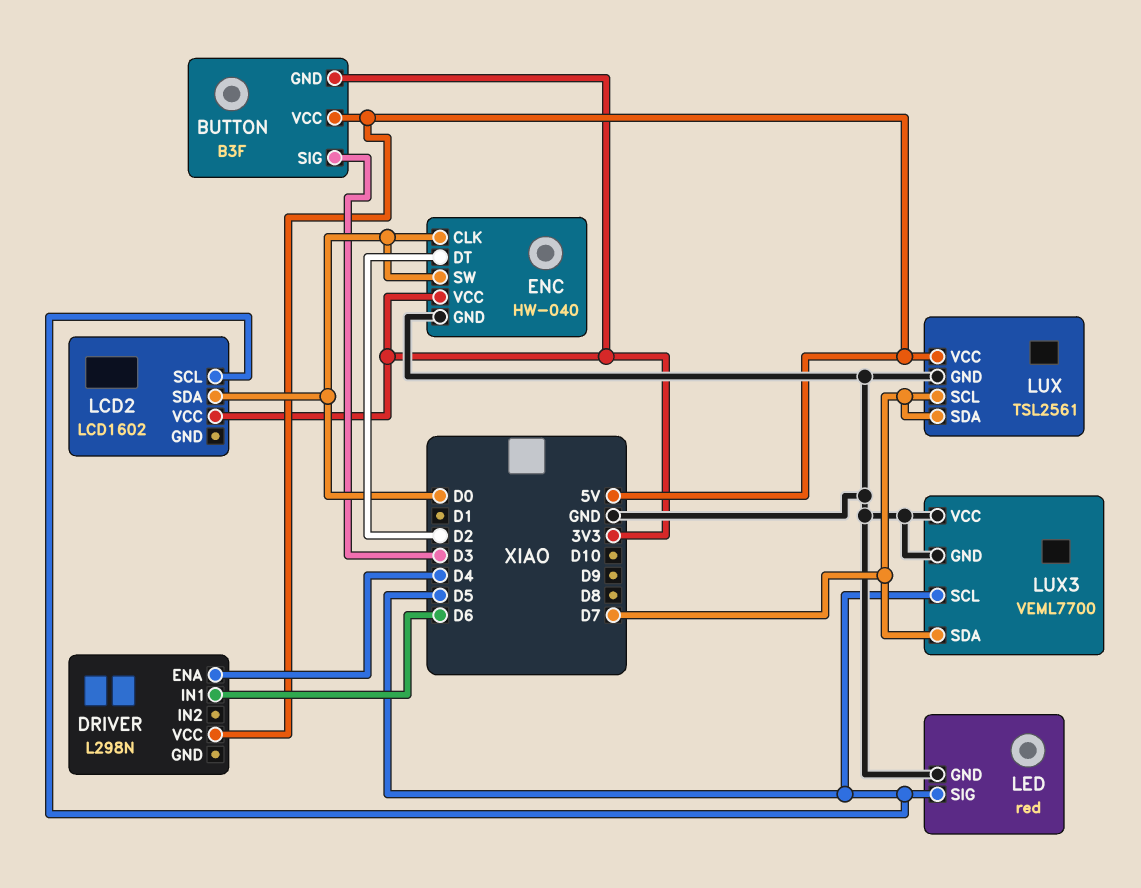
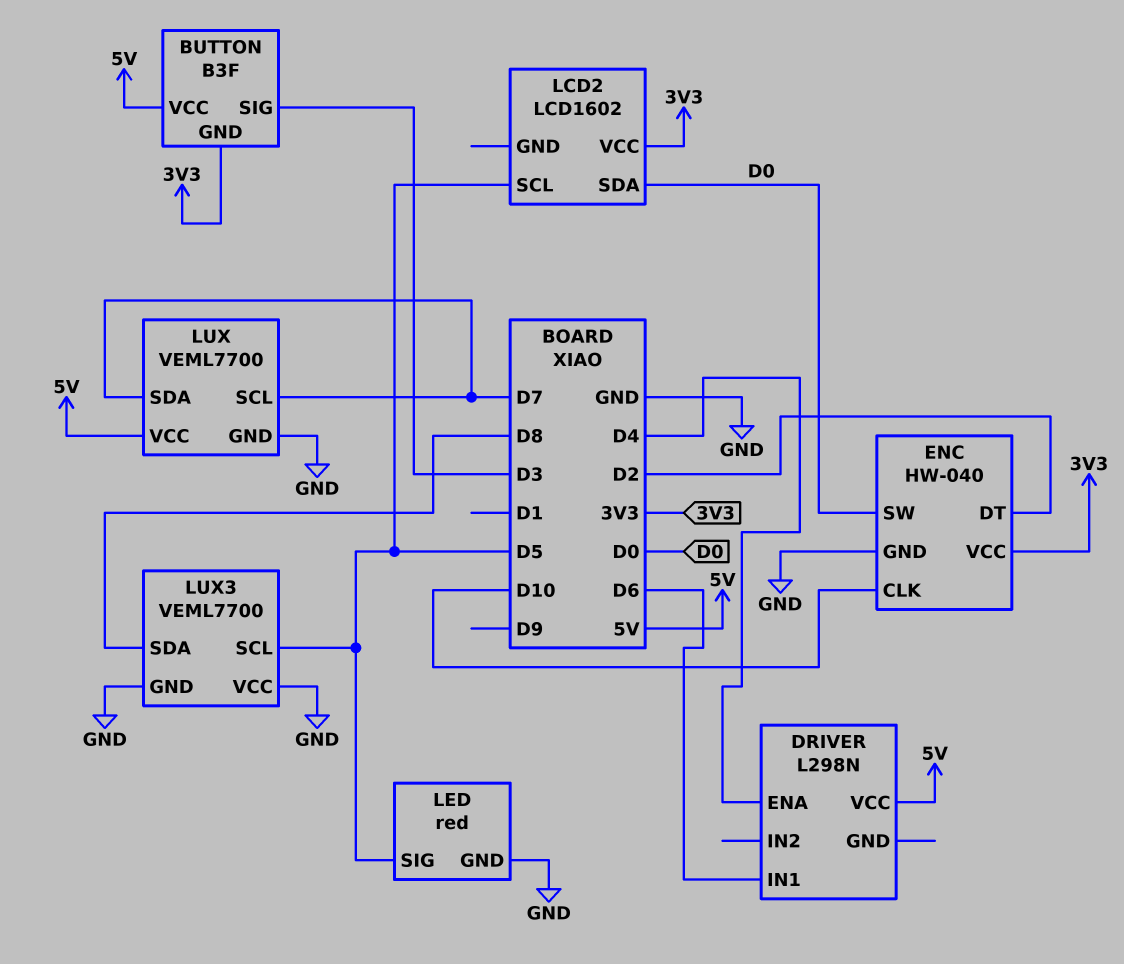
ENC pin CLK: D0 -> D10
LUX: TSL2561 -> VEML7700
LUX3 pin SDA: D7 -> D8

